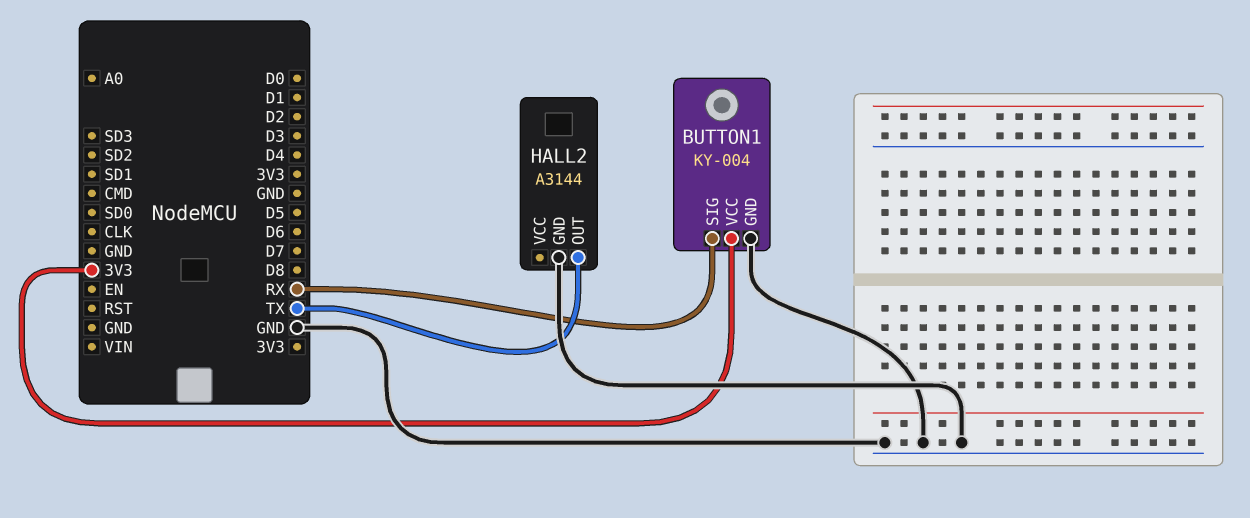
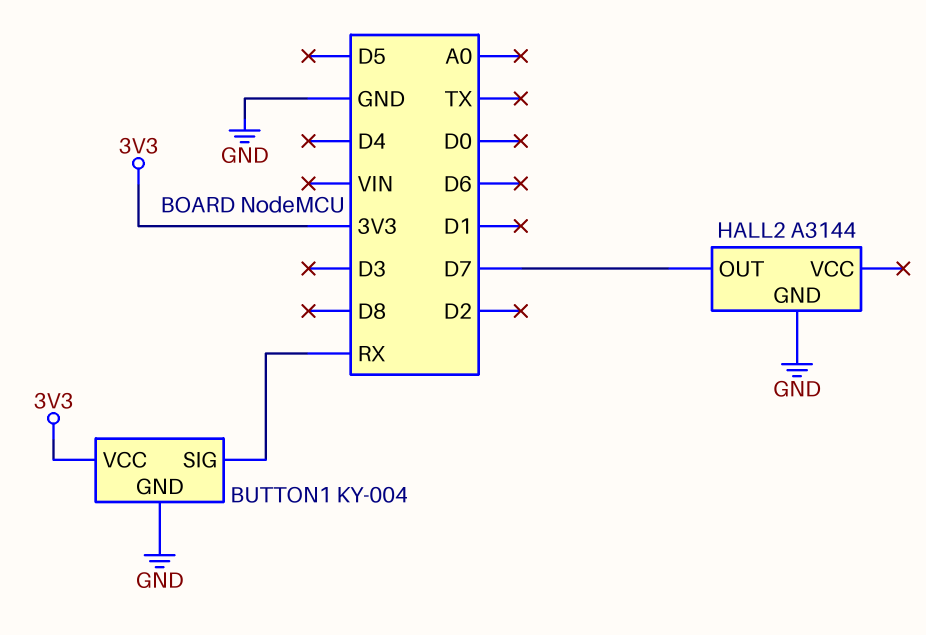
HALL2 pin OUT: TX -> D7

